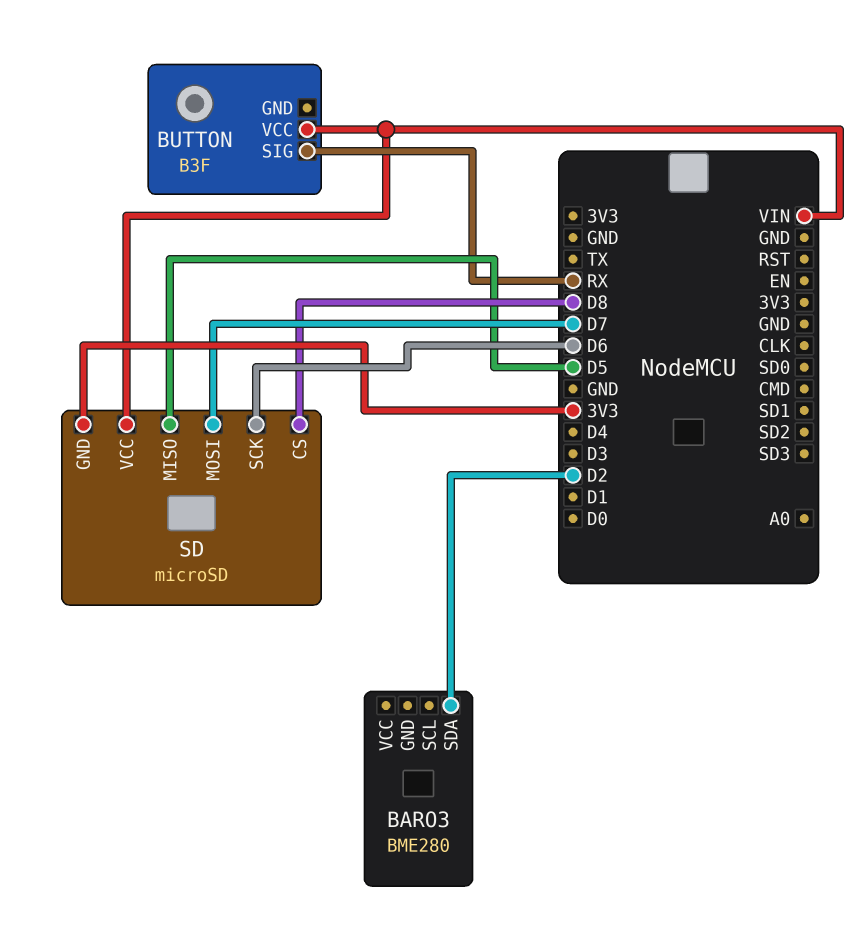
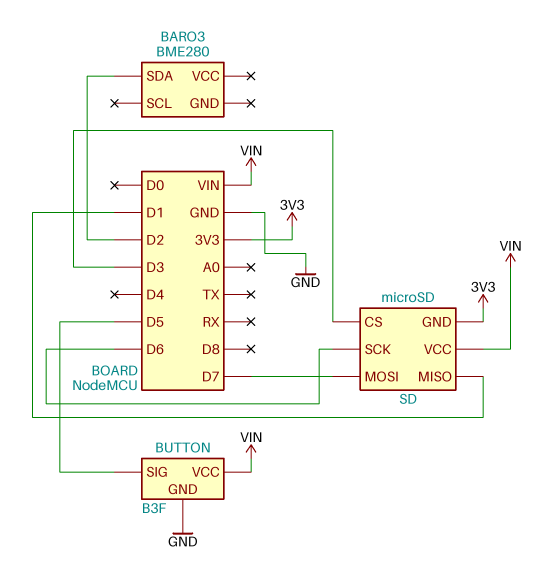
BUTTON pin GND: none -> GND
BUTTON pin SIG: RX -> D5
SD pin CS: D8 -> D3
SD pin MISO: D5 -> D1

